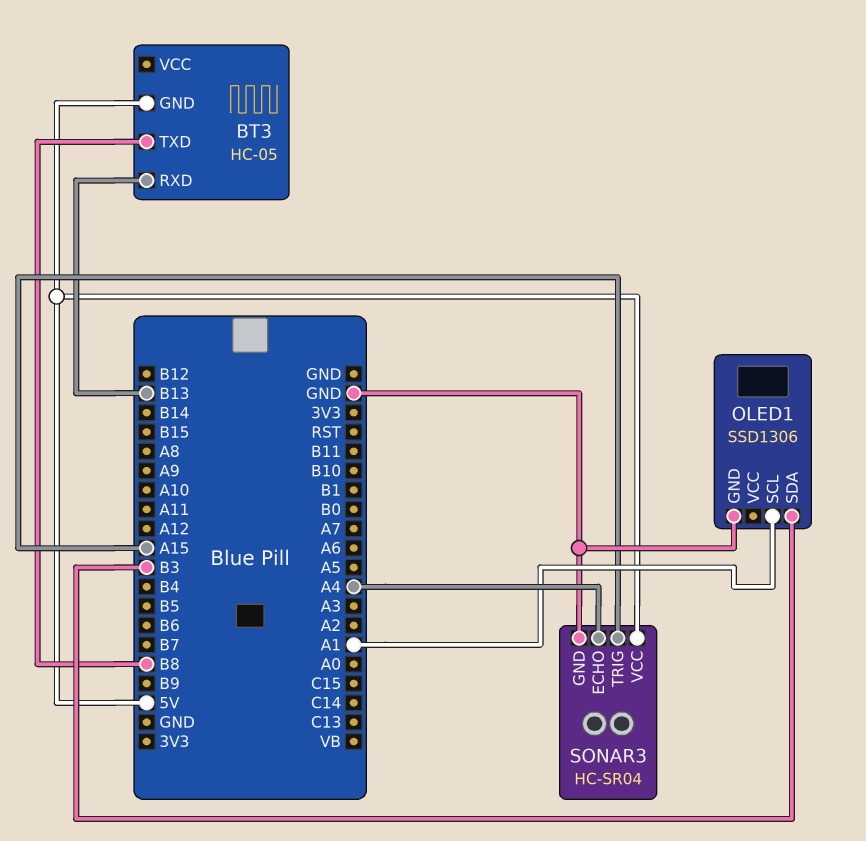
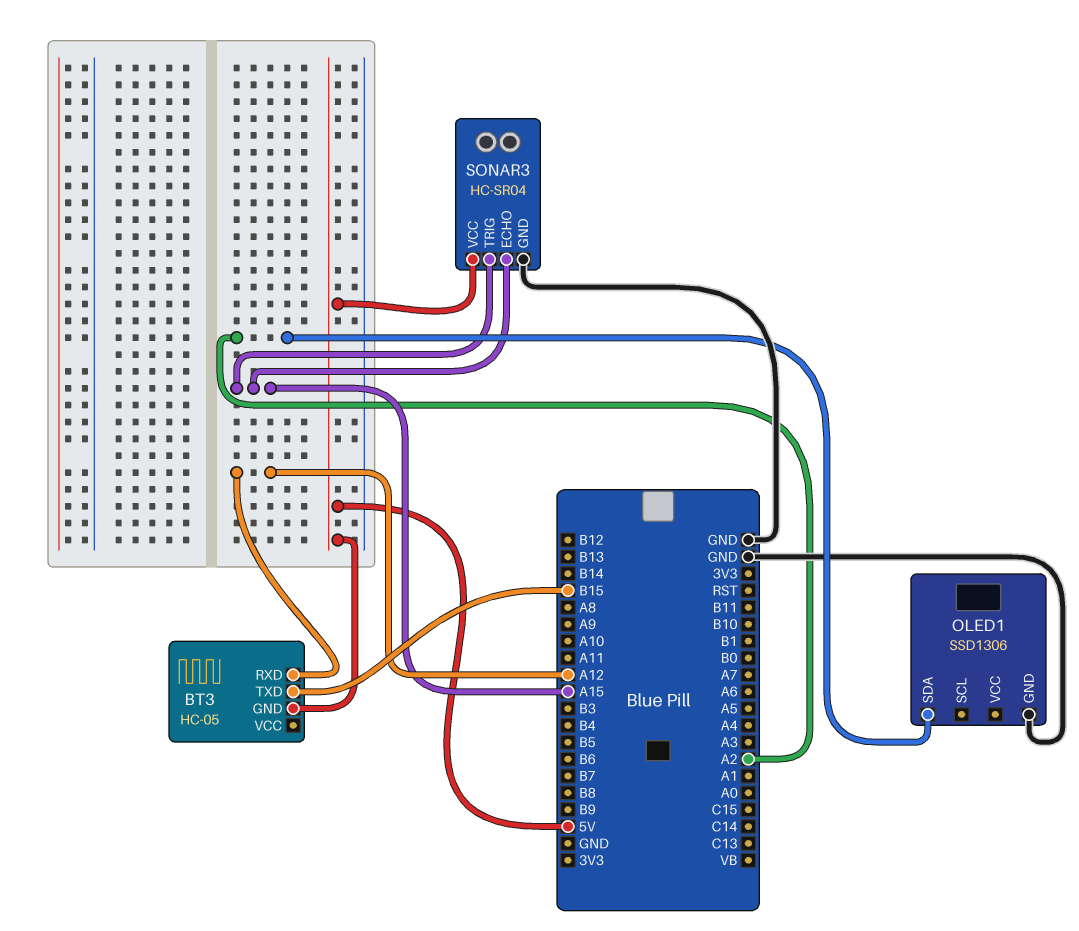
BT3 pin RXD: B13 -> A12
BT3 pin TXD: B8 -> B15
OLED1 pin SCL: A1 -> none
OLED1 pin SDA: B3 -> A2
SONAR3 pin ECHO: A4 -> A15

